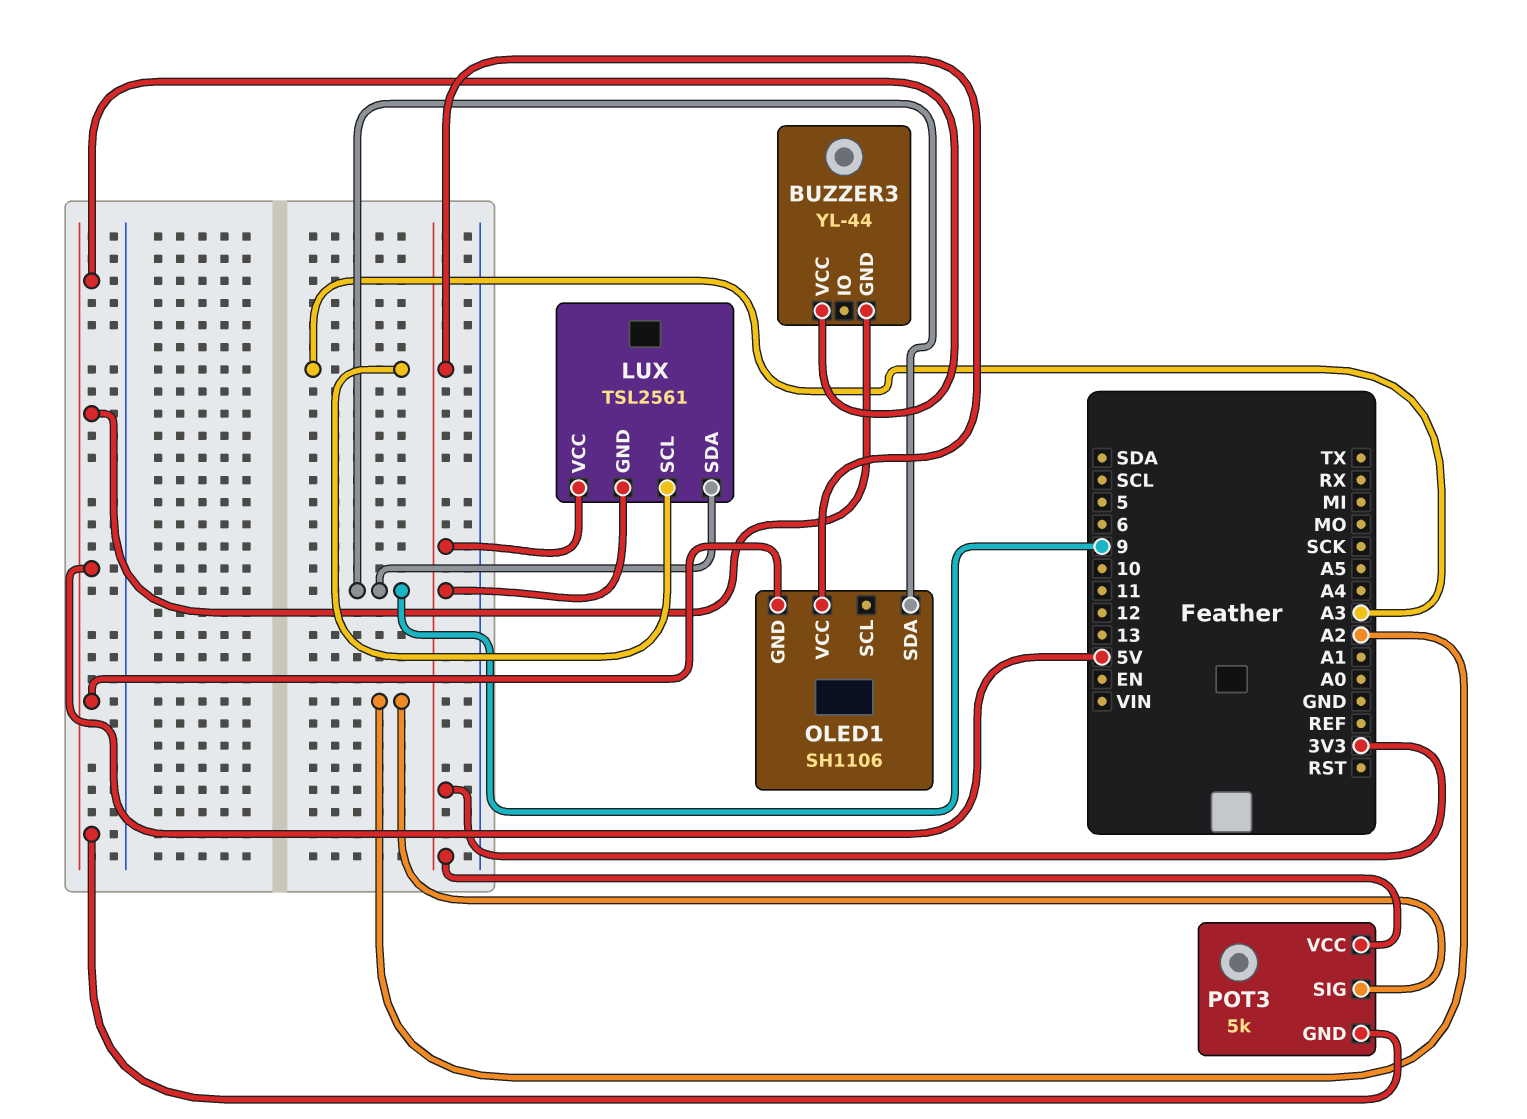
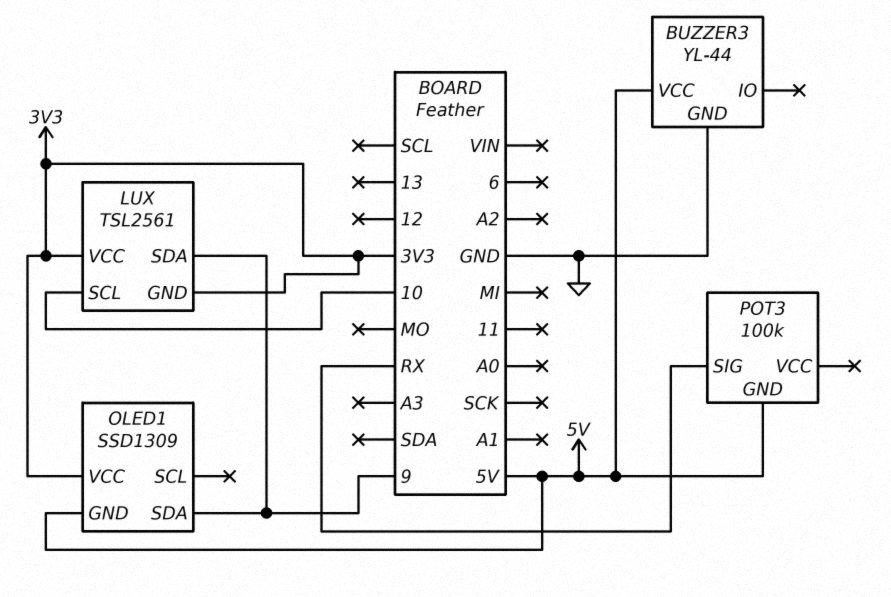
BUZZER3 pin GND: 5V -> GND
LUX pin SCL: A3 -> 10
OLED1: SH1106 -> SSD1309
POT3: 5k -> 100k
POT3 pin SIG: A2 -> RX
POT3 pin VCC: 3V3 -> none

